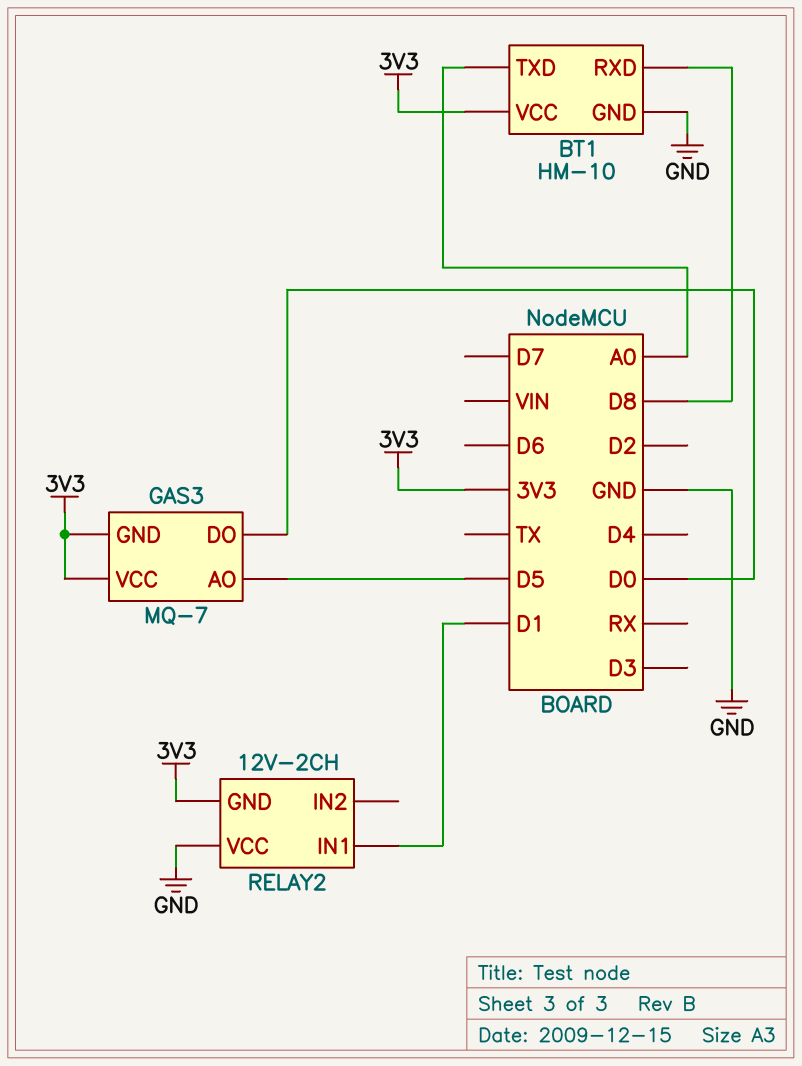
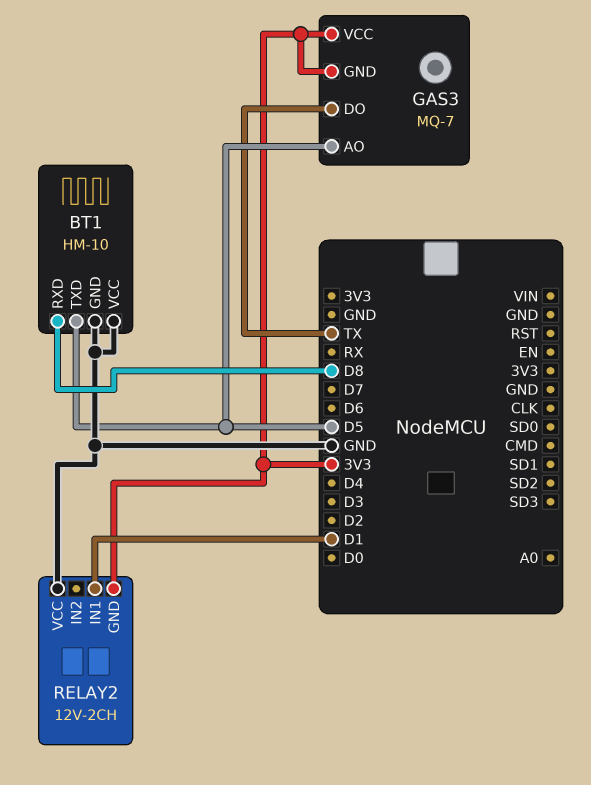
BT1 pin TXD: A0 -> D5
BT1 pin VCC: 3V3 -> GND
GAS3 pin DO: D0 -> TX

